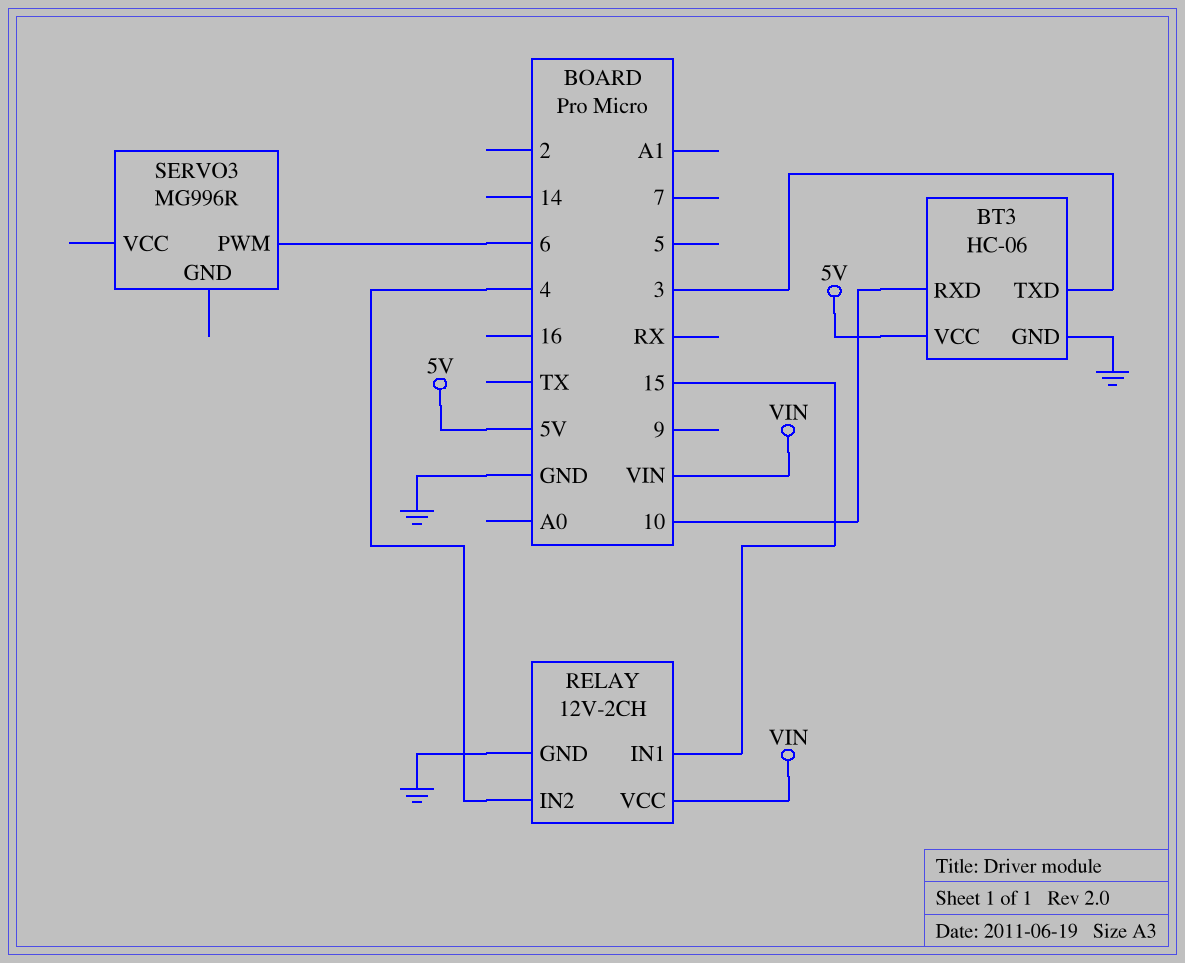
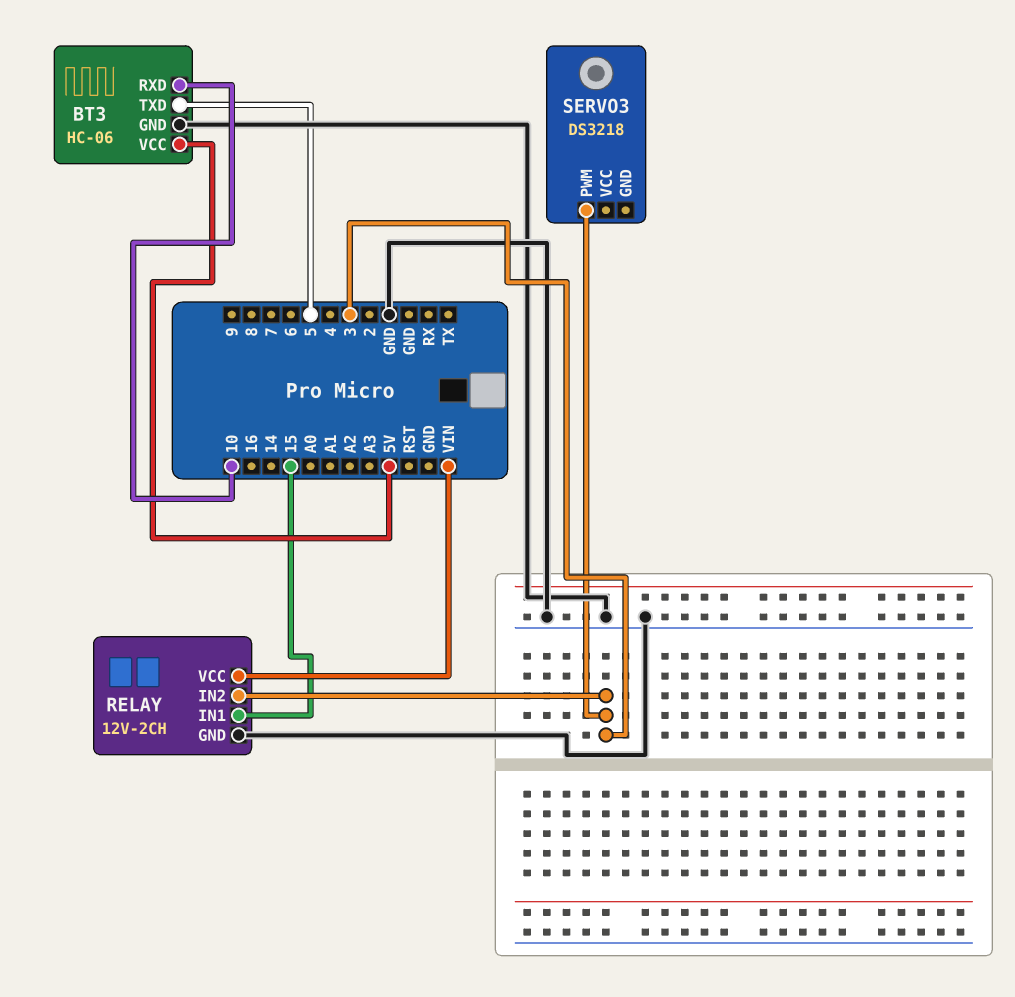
BT3 pin TXD: 3 -> 5
RELAY pin IN2: 4 -> 3
SERVO3: MG996R -> DS3218
SERVO3 pin PWM: 6 -> 3

